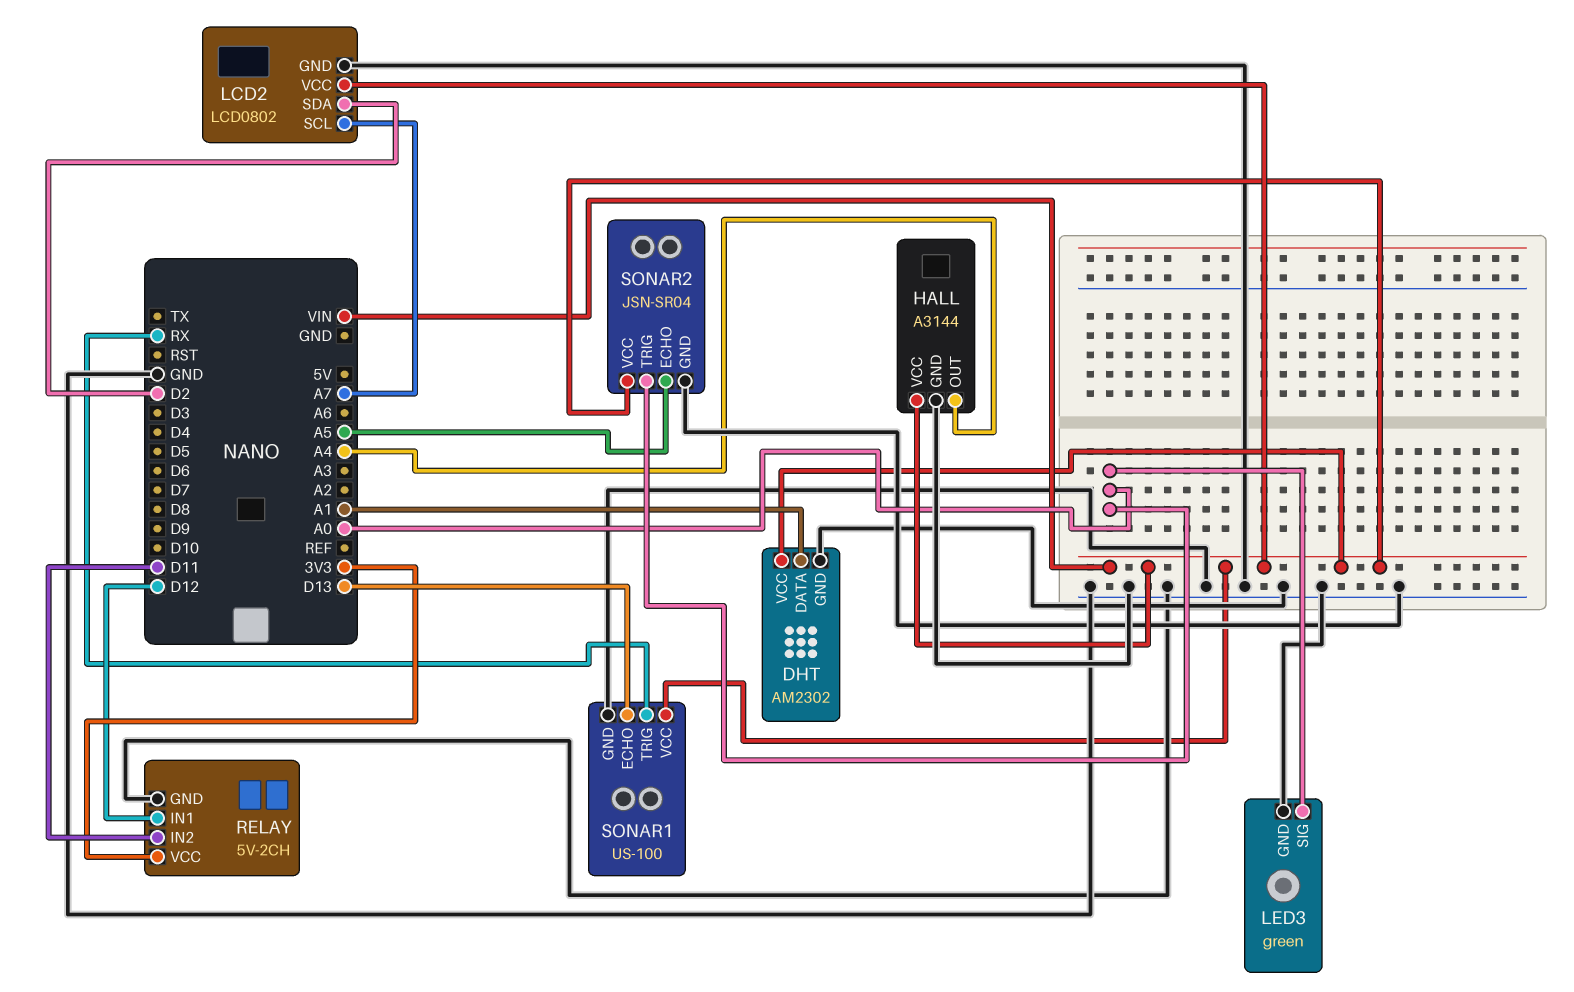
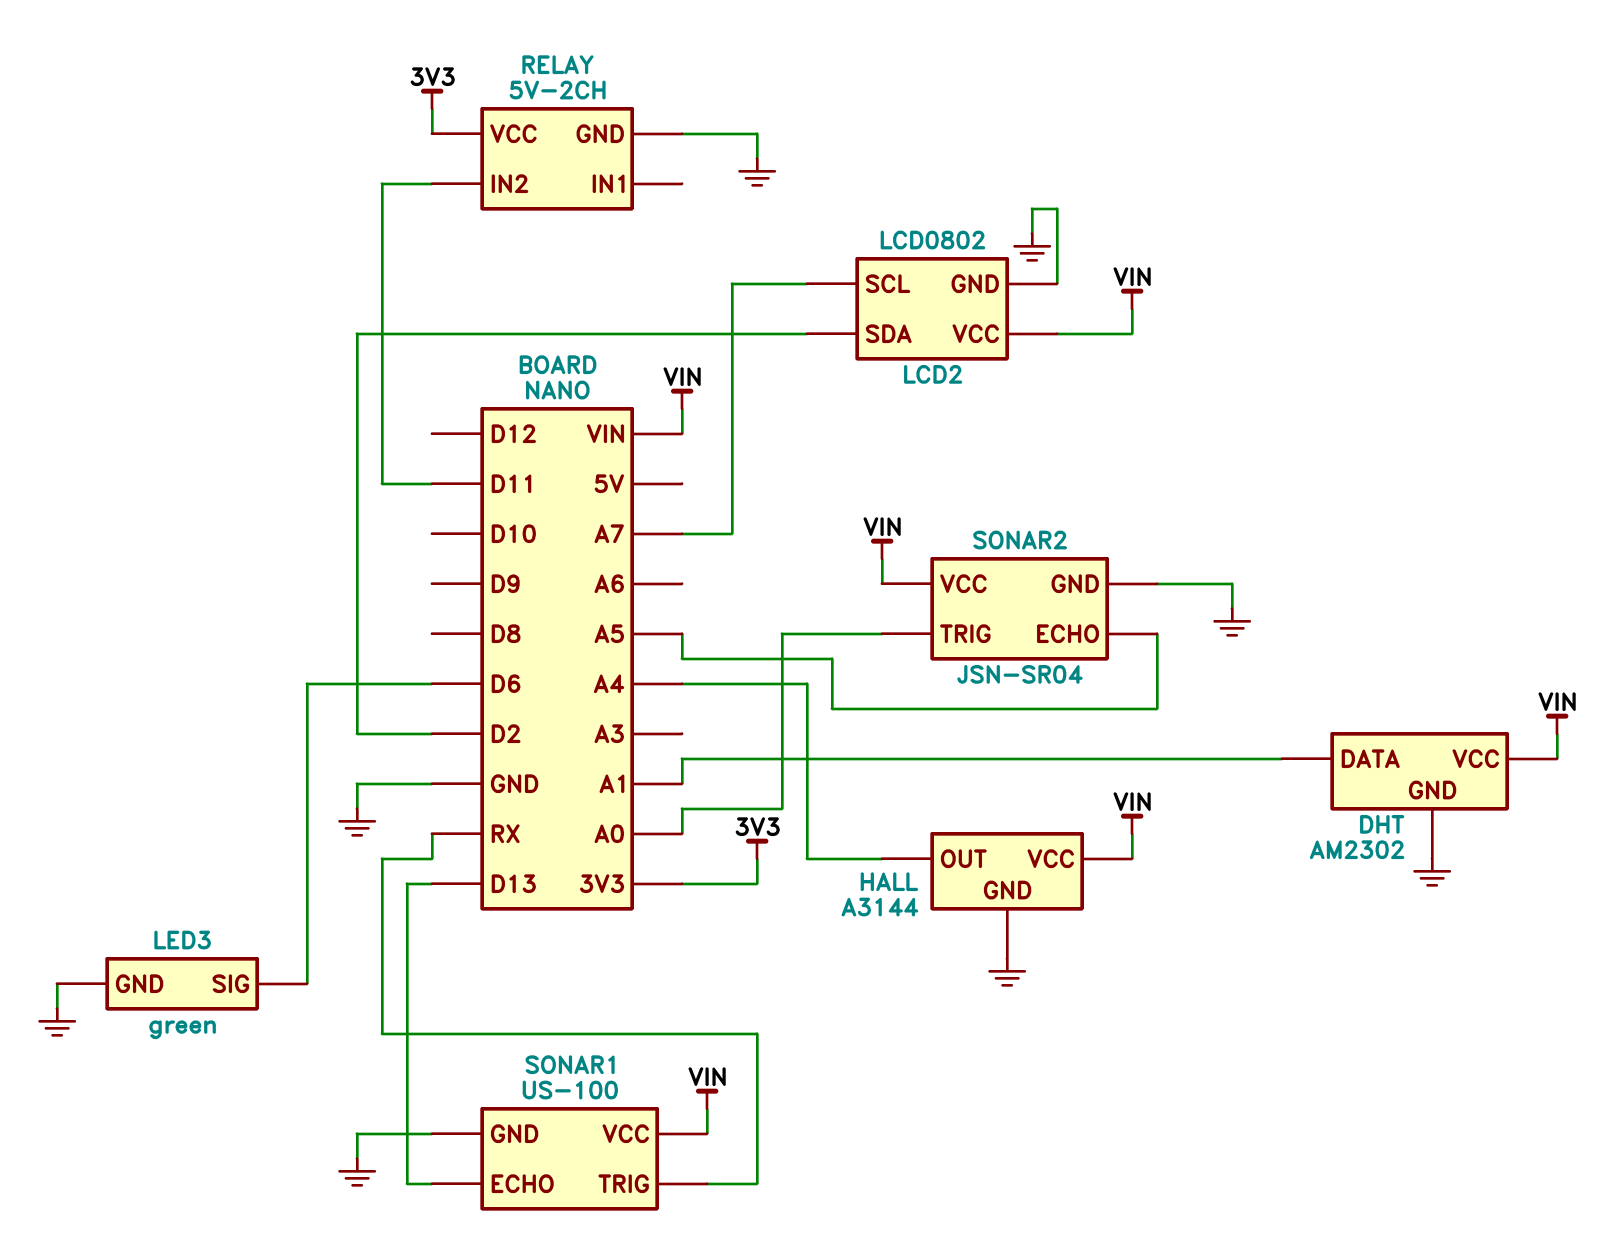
LED3 pin SIG: A0 -> D6
RELAY pin IN1: D12 -> none

